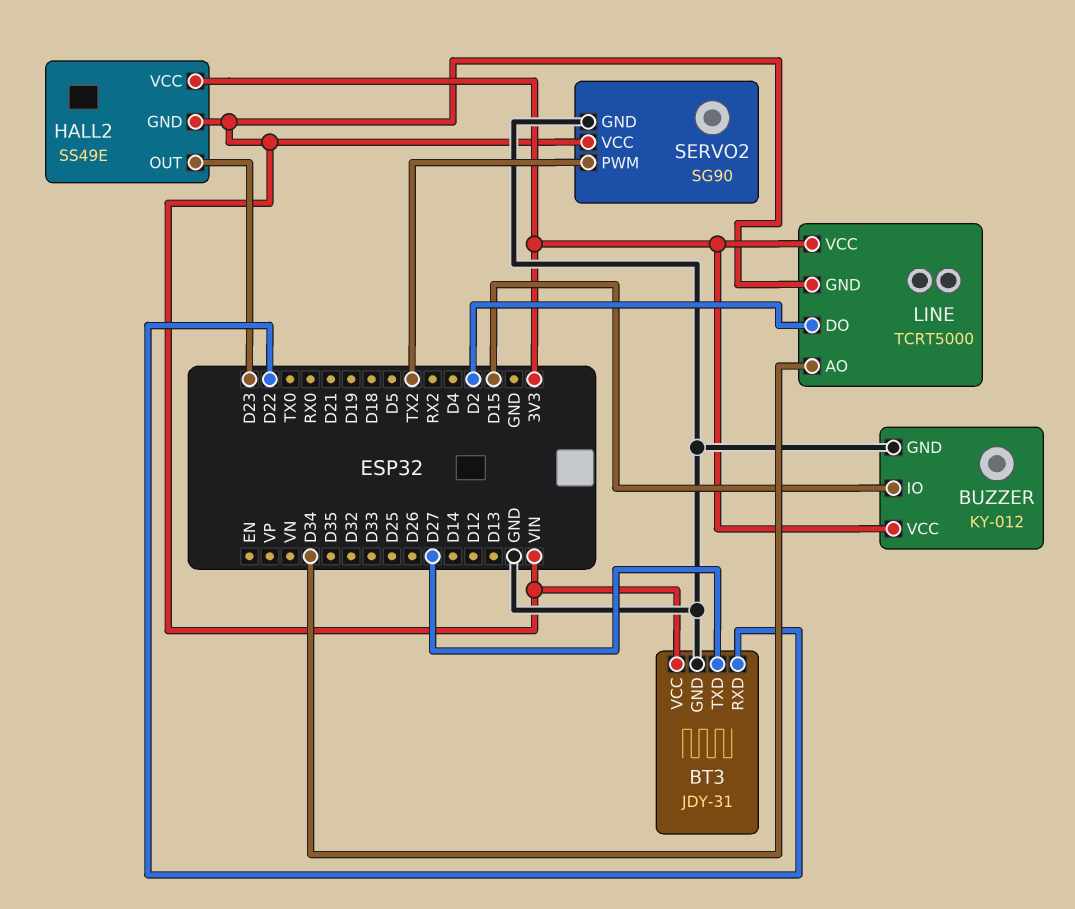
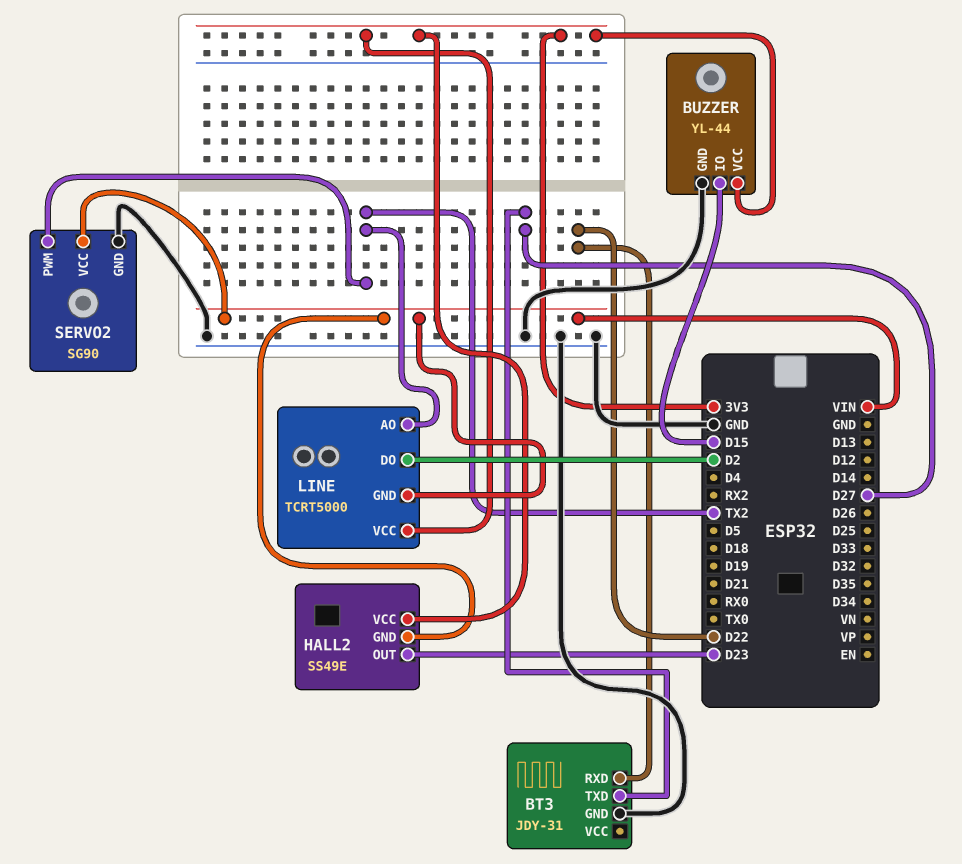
BT3 pin VCC: VIN -> none
BUZZER: KY-012 -> YL-44
LINE pin AO: D34 -> TX2

